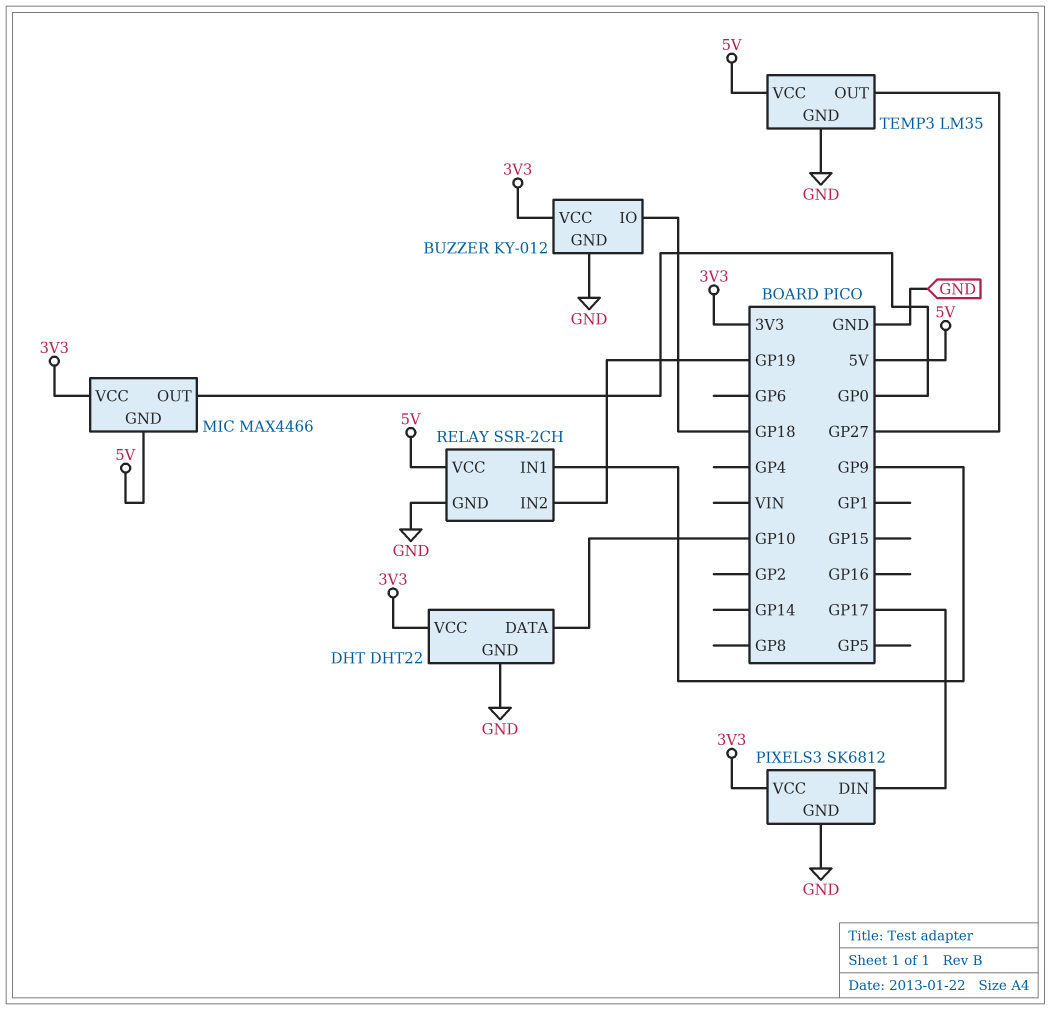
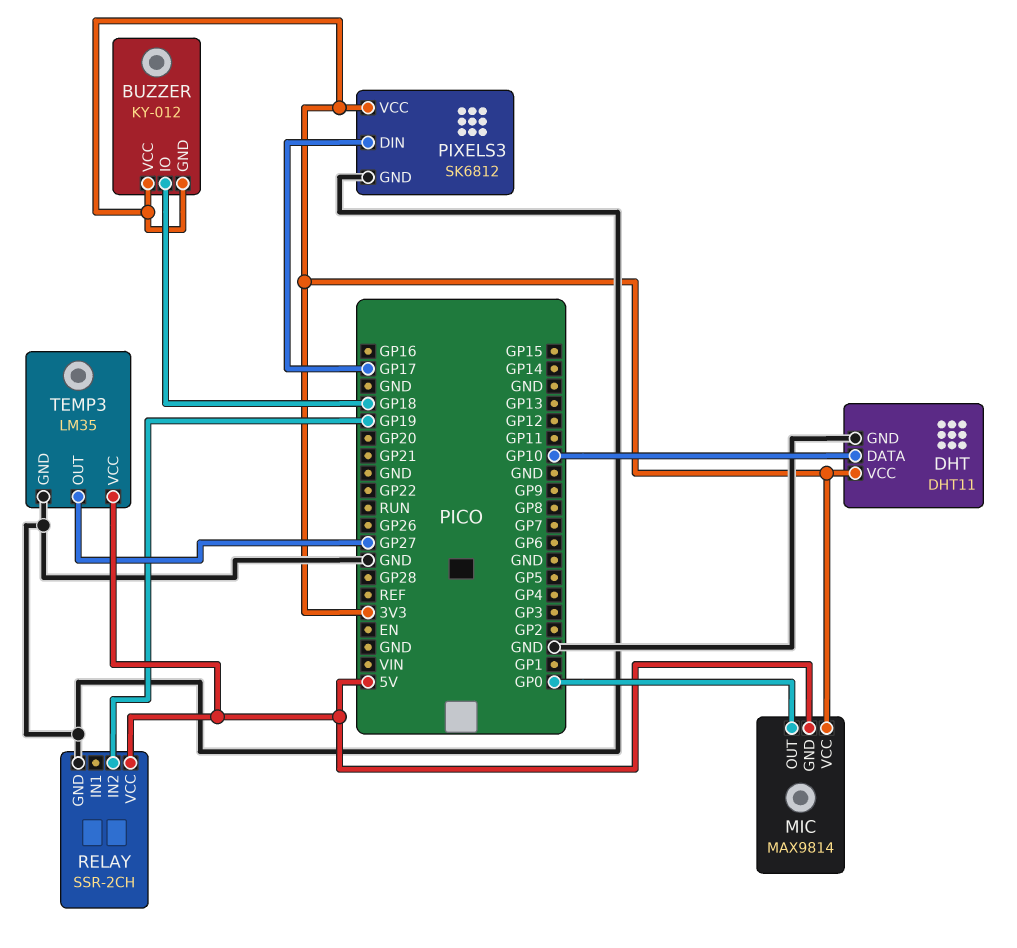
BUZZER pin GND: GND -> 3V3
DHT: DHT22 -> DHT11
MIC: MAX4466 -> MAX9814
RELAY pin IN1: GP9 -> none

